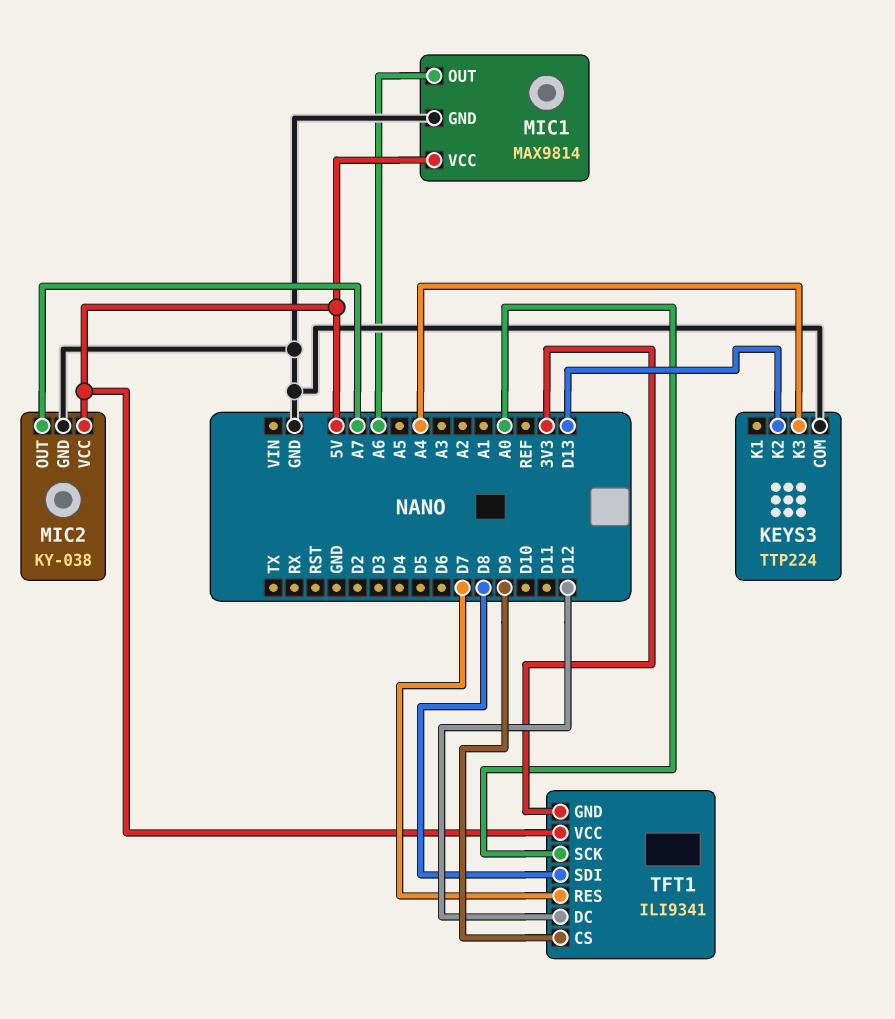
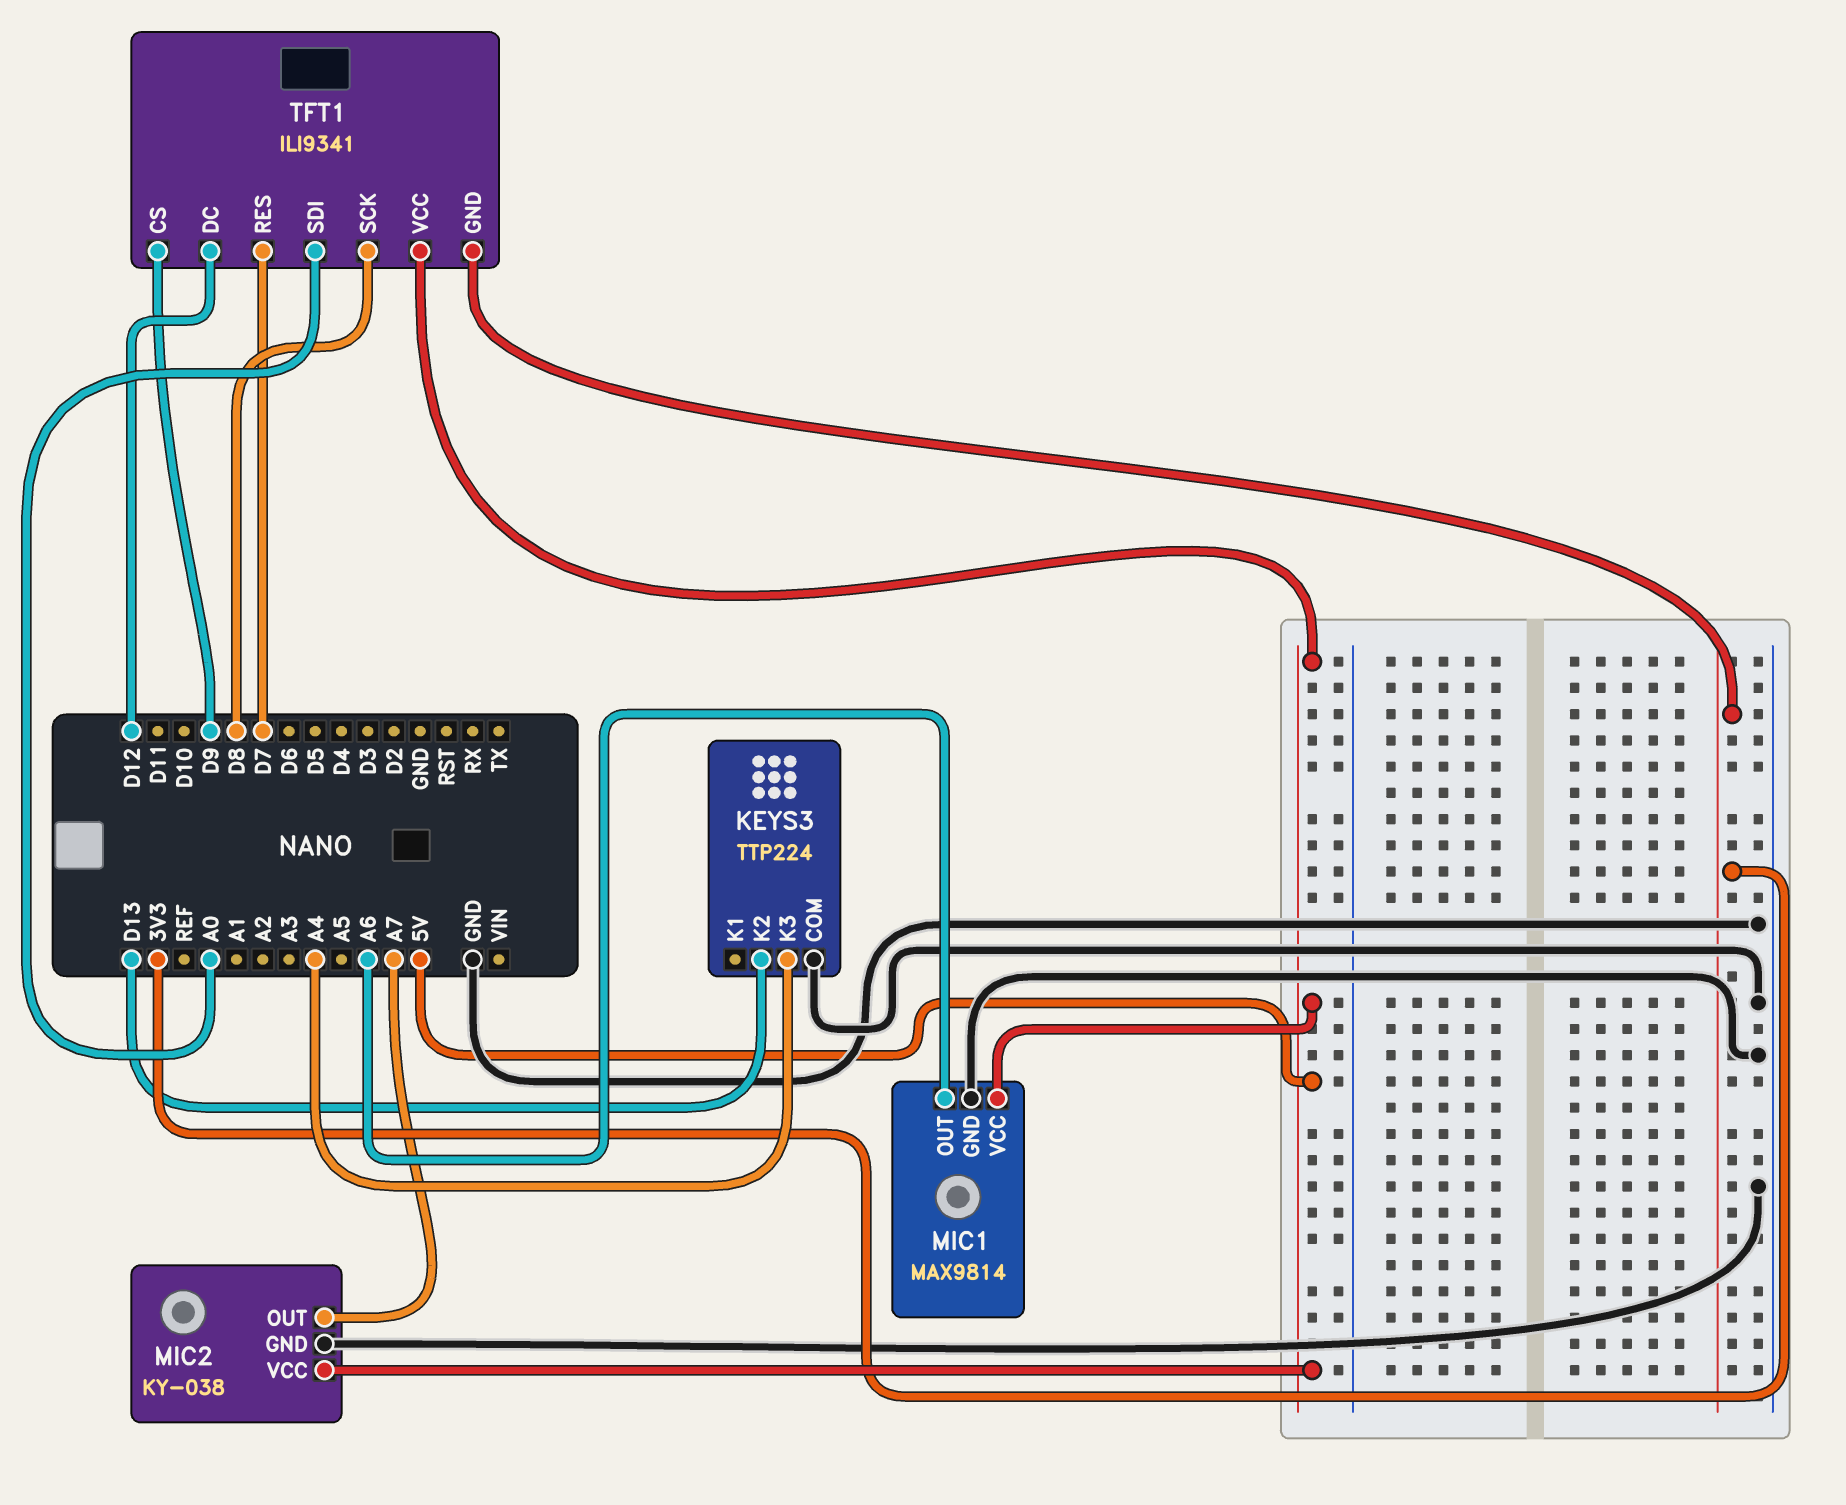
TFT1 pin SCK: A0 -> D8
TFT1 pin SDI: D8 -> A0

